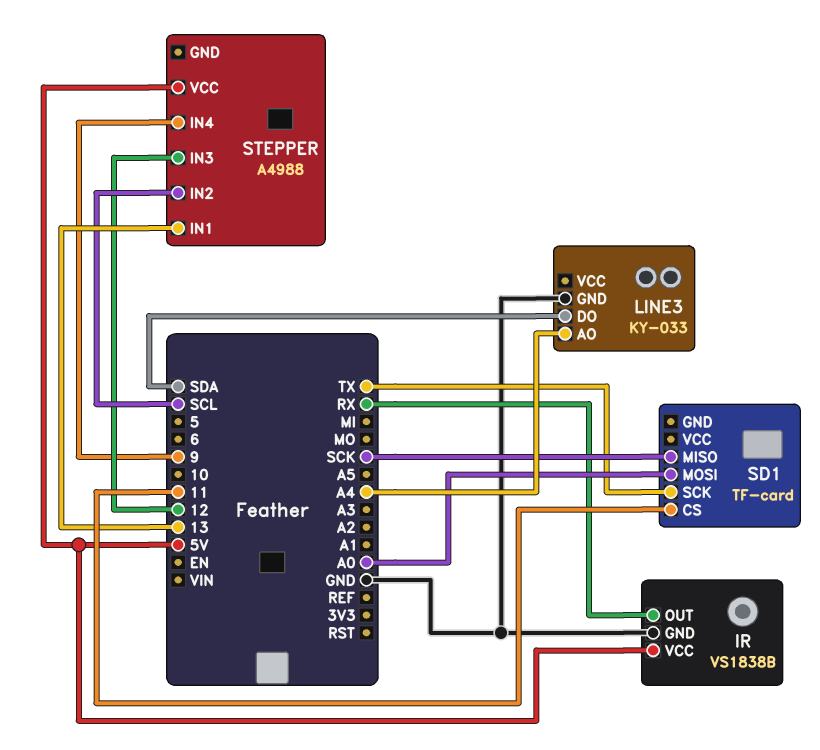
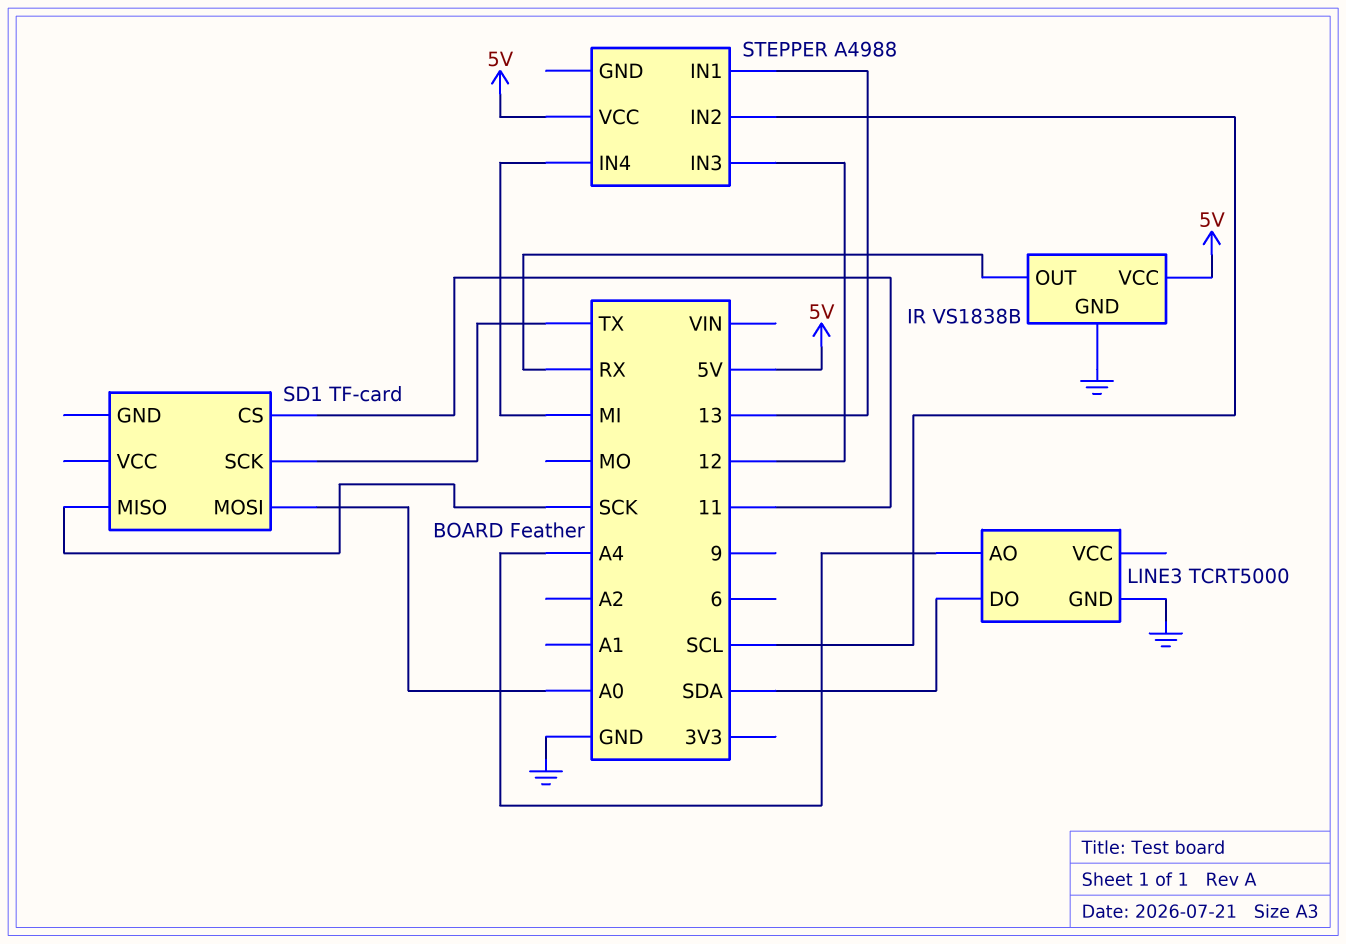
LINE3: KY-033 -> TCRT5000
STEPPER pin IN4: 9 -> MI

